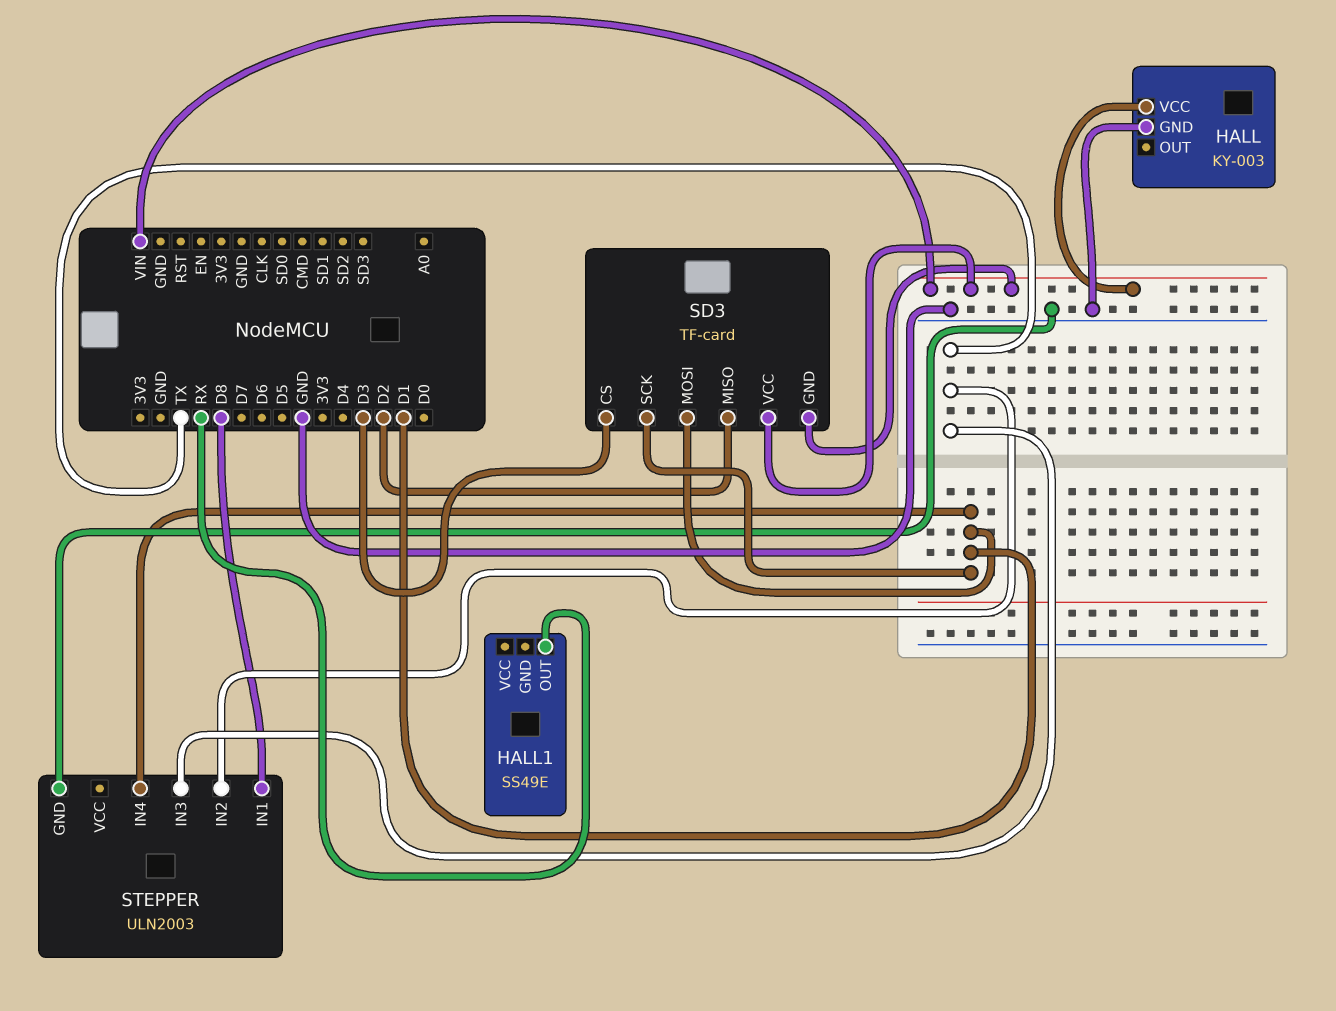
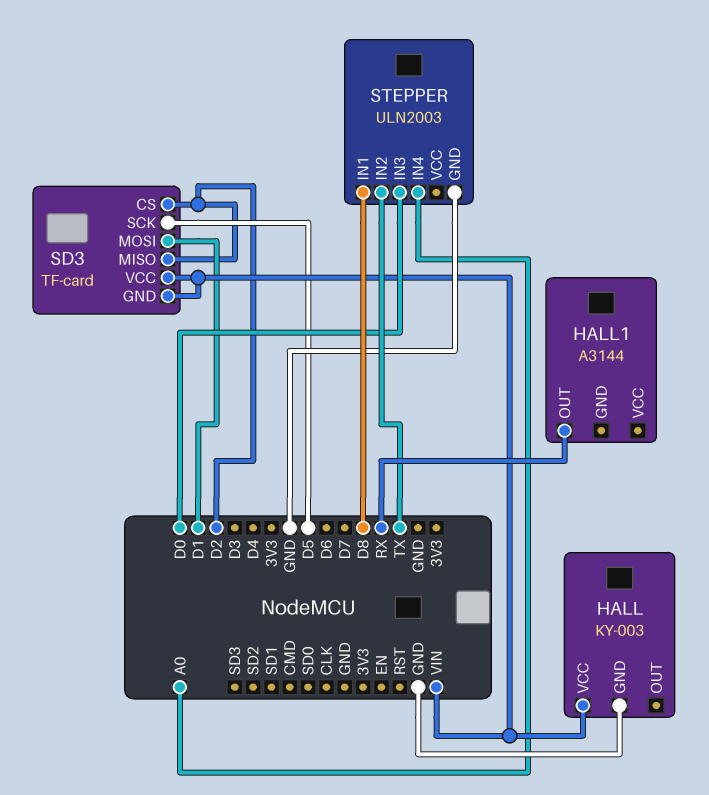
HALL1: SS49E -> A3144
SD3 pin CS: D3 -> D2
SD3 pin SCK: D1 -> D5
STEPPER pin IN3: TX -> D0
STEPPER pin IN4: D1 -> A0

